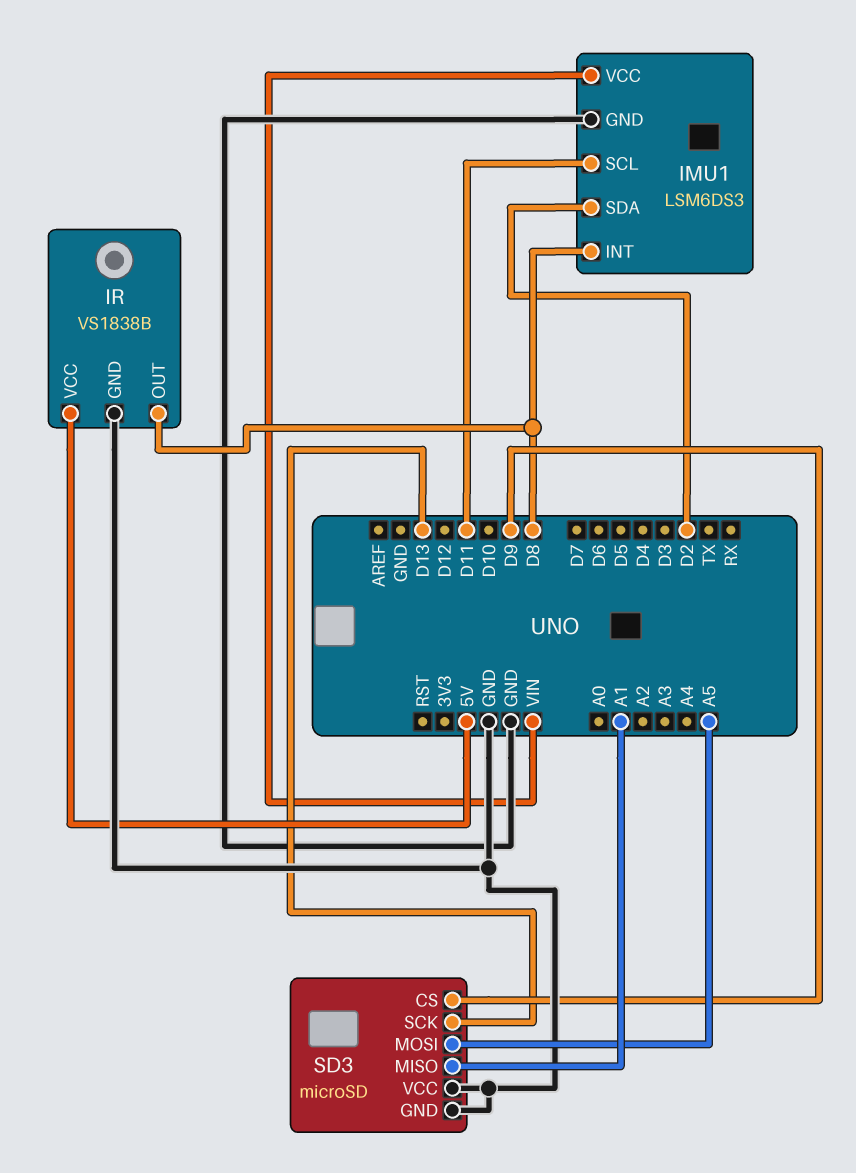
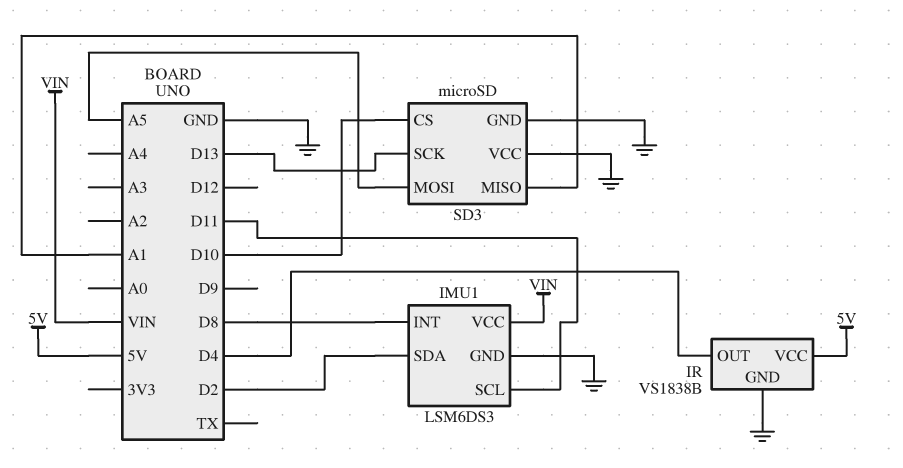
IR pin OUT: D8 -> D4
SD3 pin CS: D9 -> D10

